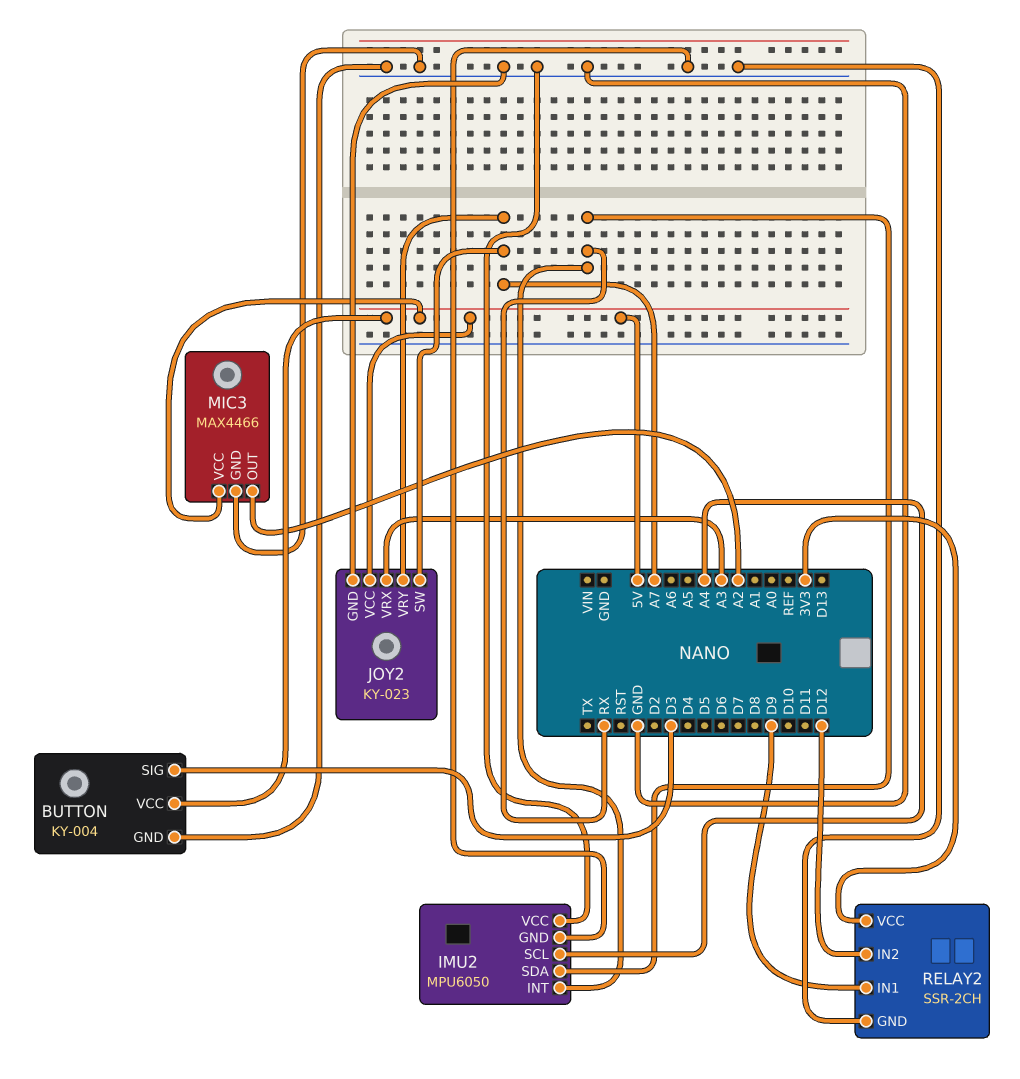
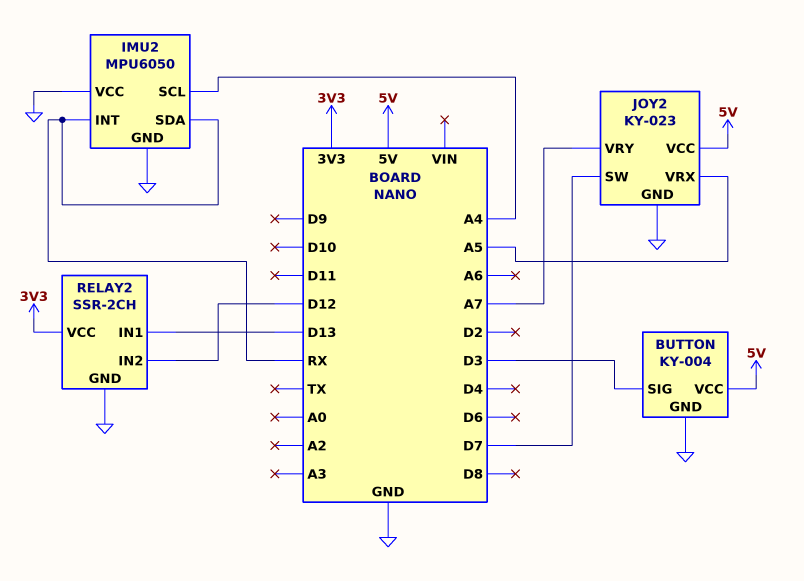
JOY2 pin SW: A7 -> D7
JOY2 pin VRX: A3 -> A5
MIC3: MAX4466 -> none
MIC3 pin GND: GND -> none
MIC3 pin OUT: A2 -> none
MIC3 pin VCC: 5V -> none
RELAY2 pin IN1: D9 -> D13

